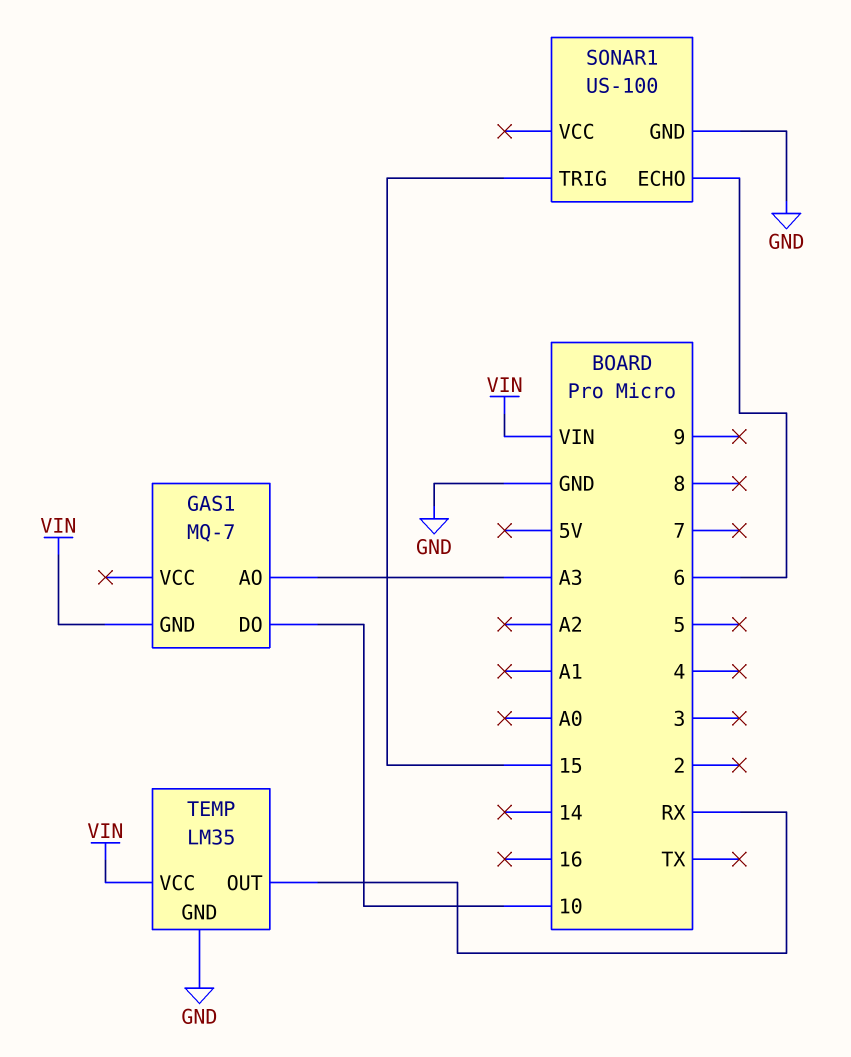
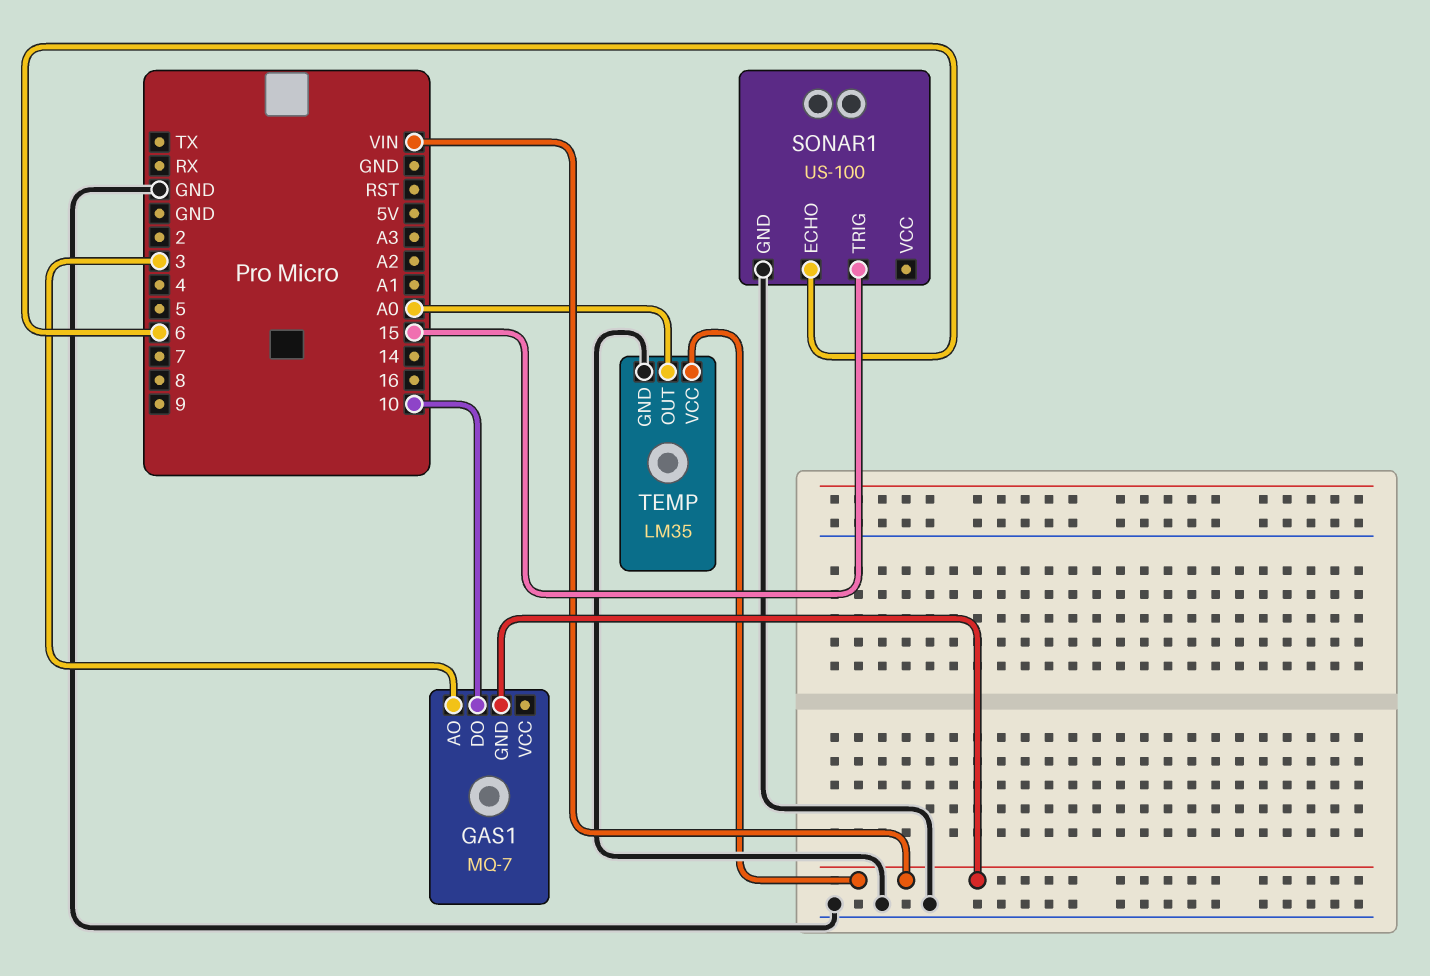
GAS1 pin AO: A3 -> 3
TEMP pin OUT: RX -> A0

